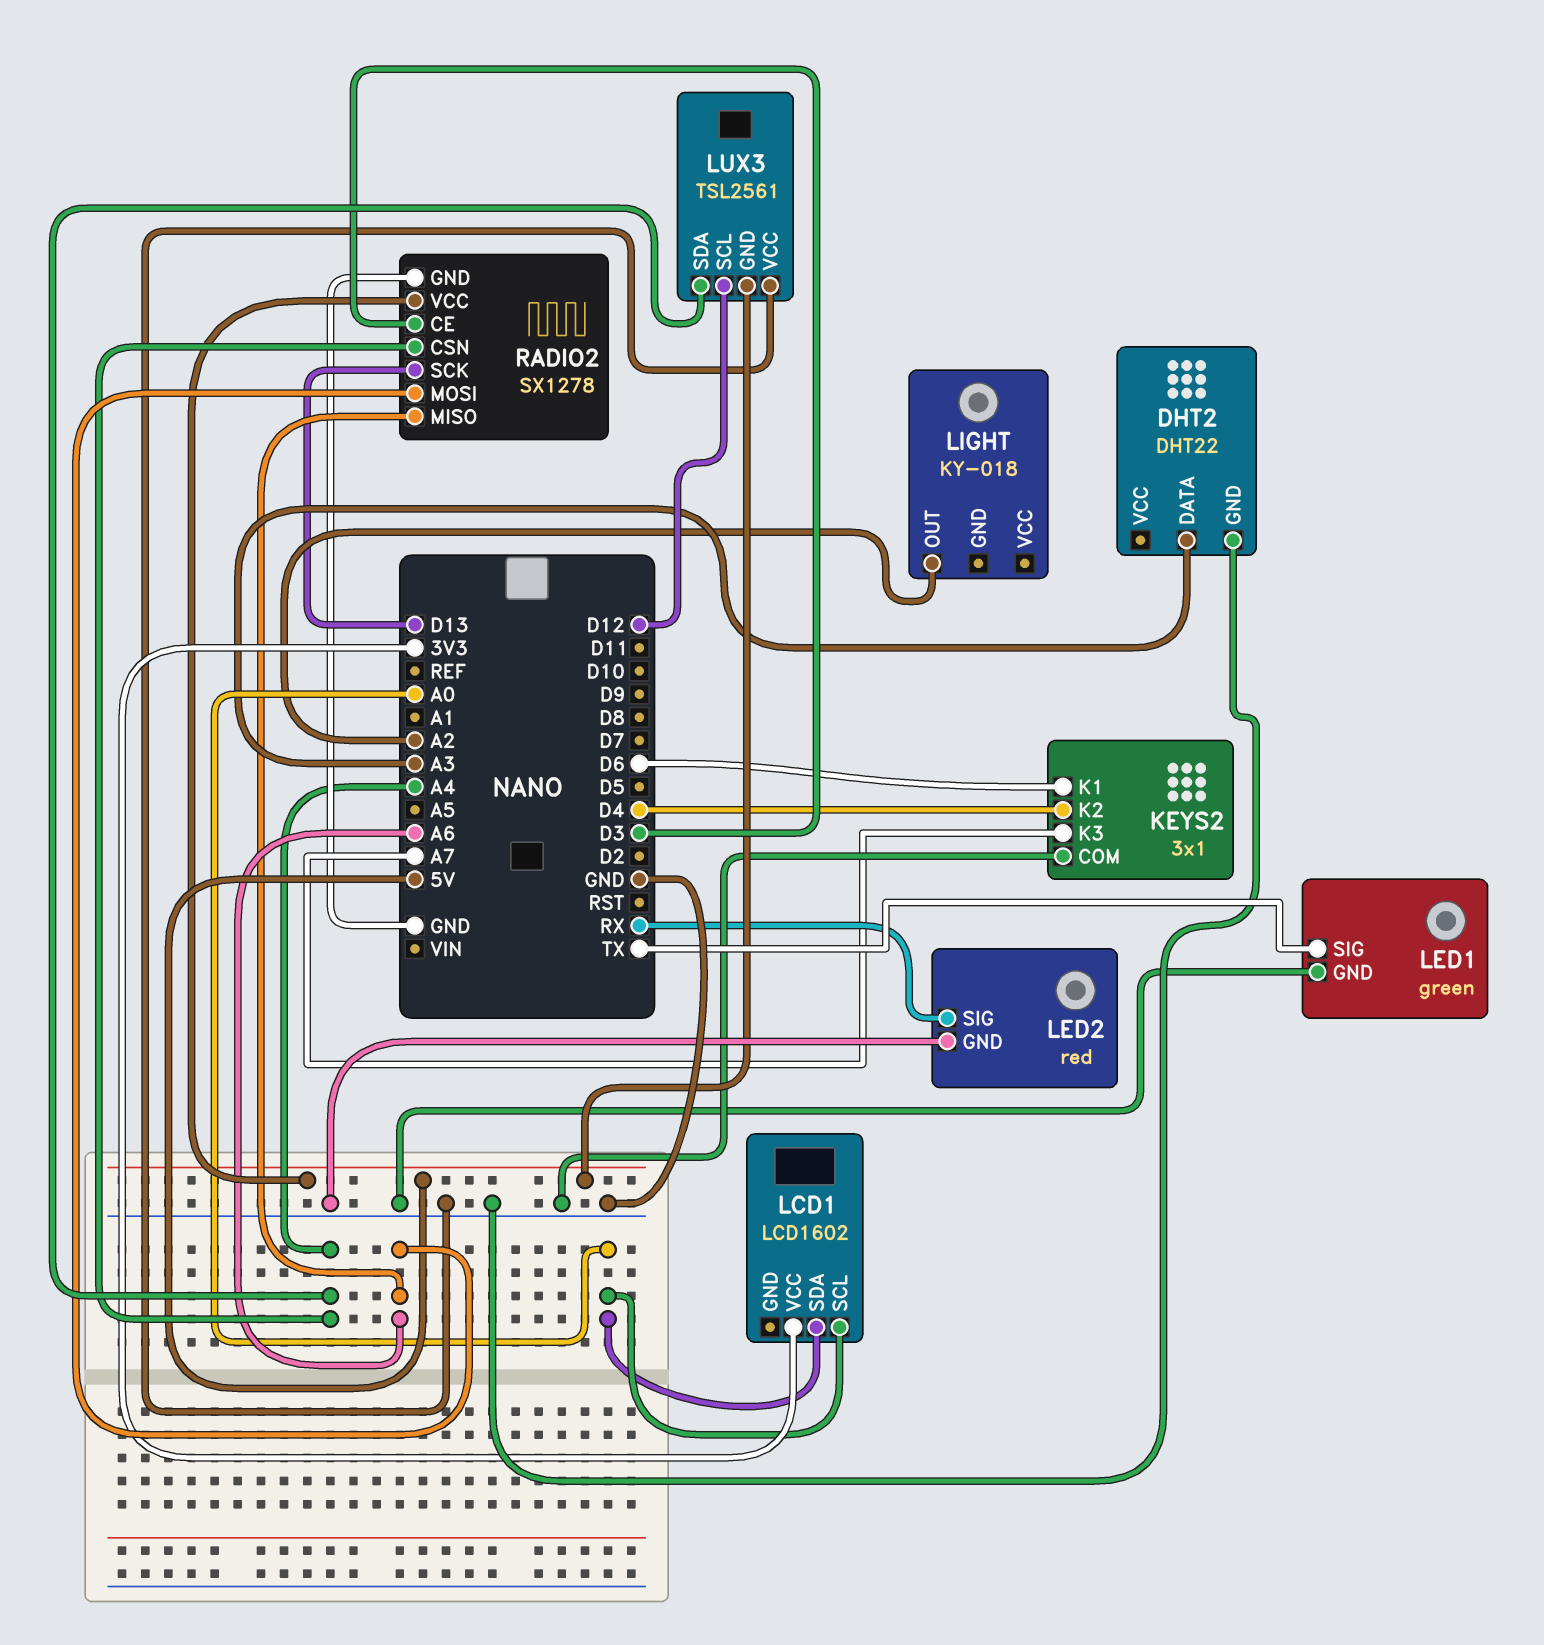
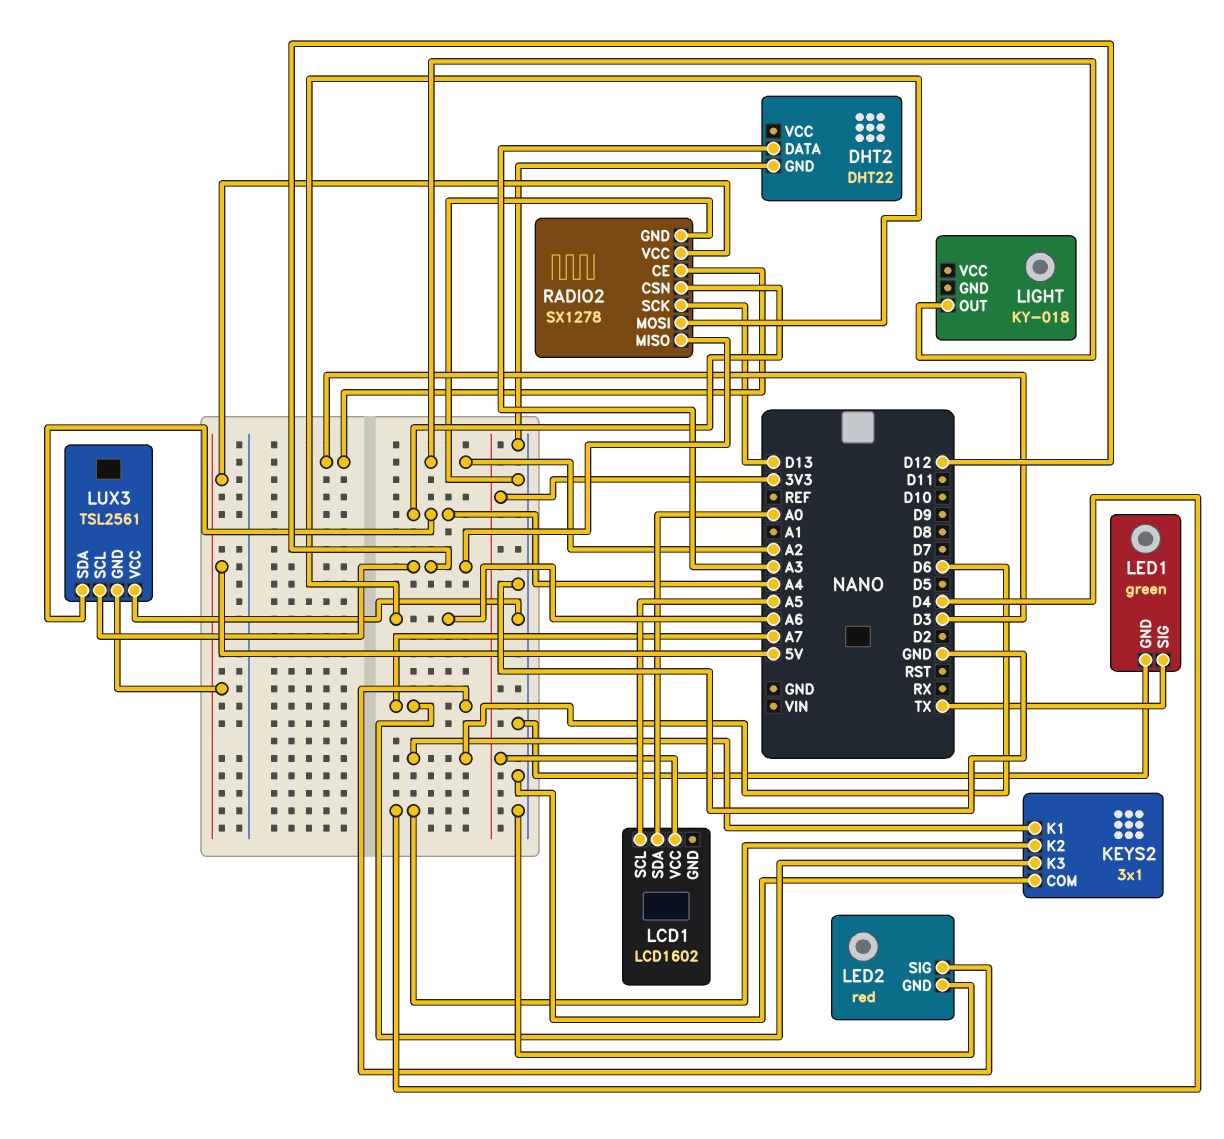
LCD1 pin SCL: A0 -> A5
LED2 pin SIG: RX -> A7
RADIO2 pin MISO: A6 -> D12

